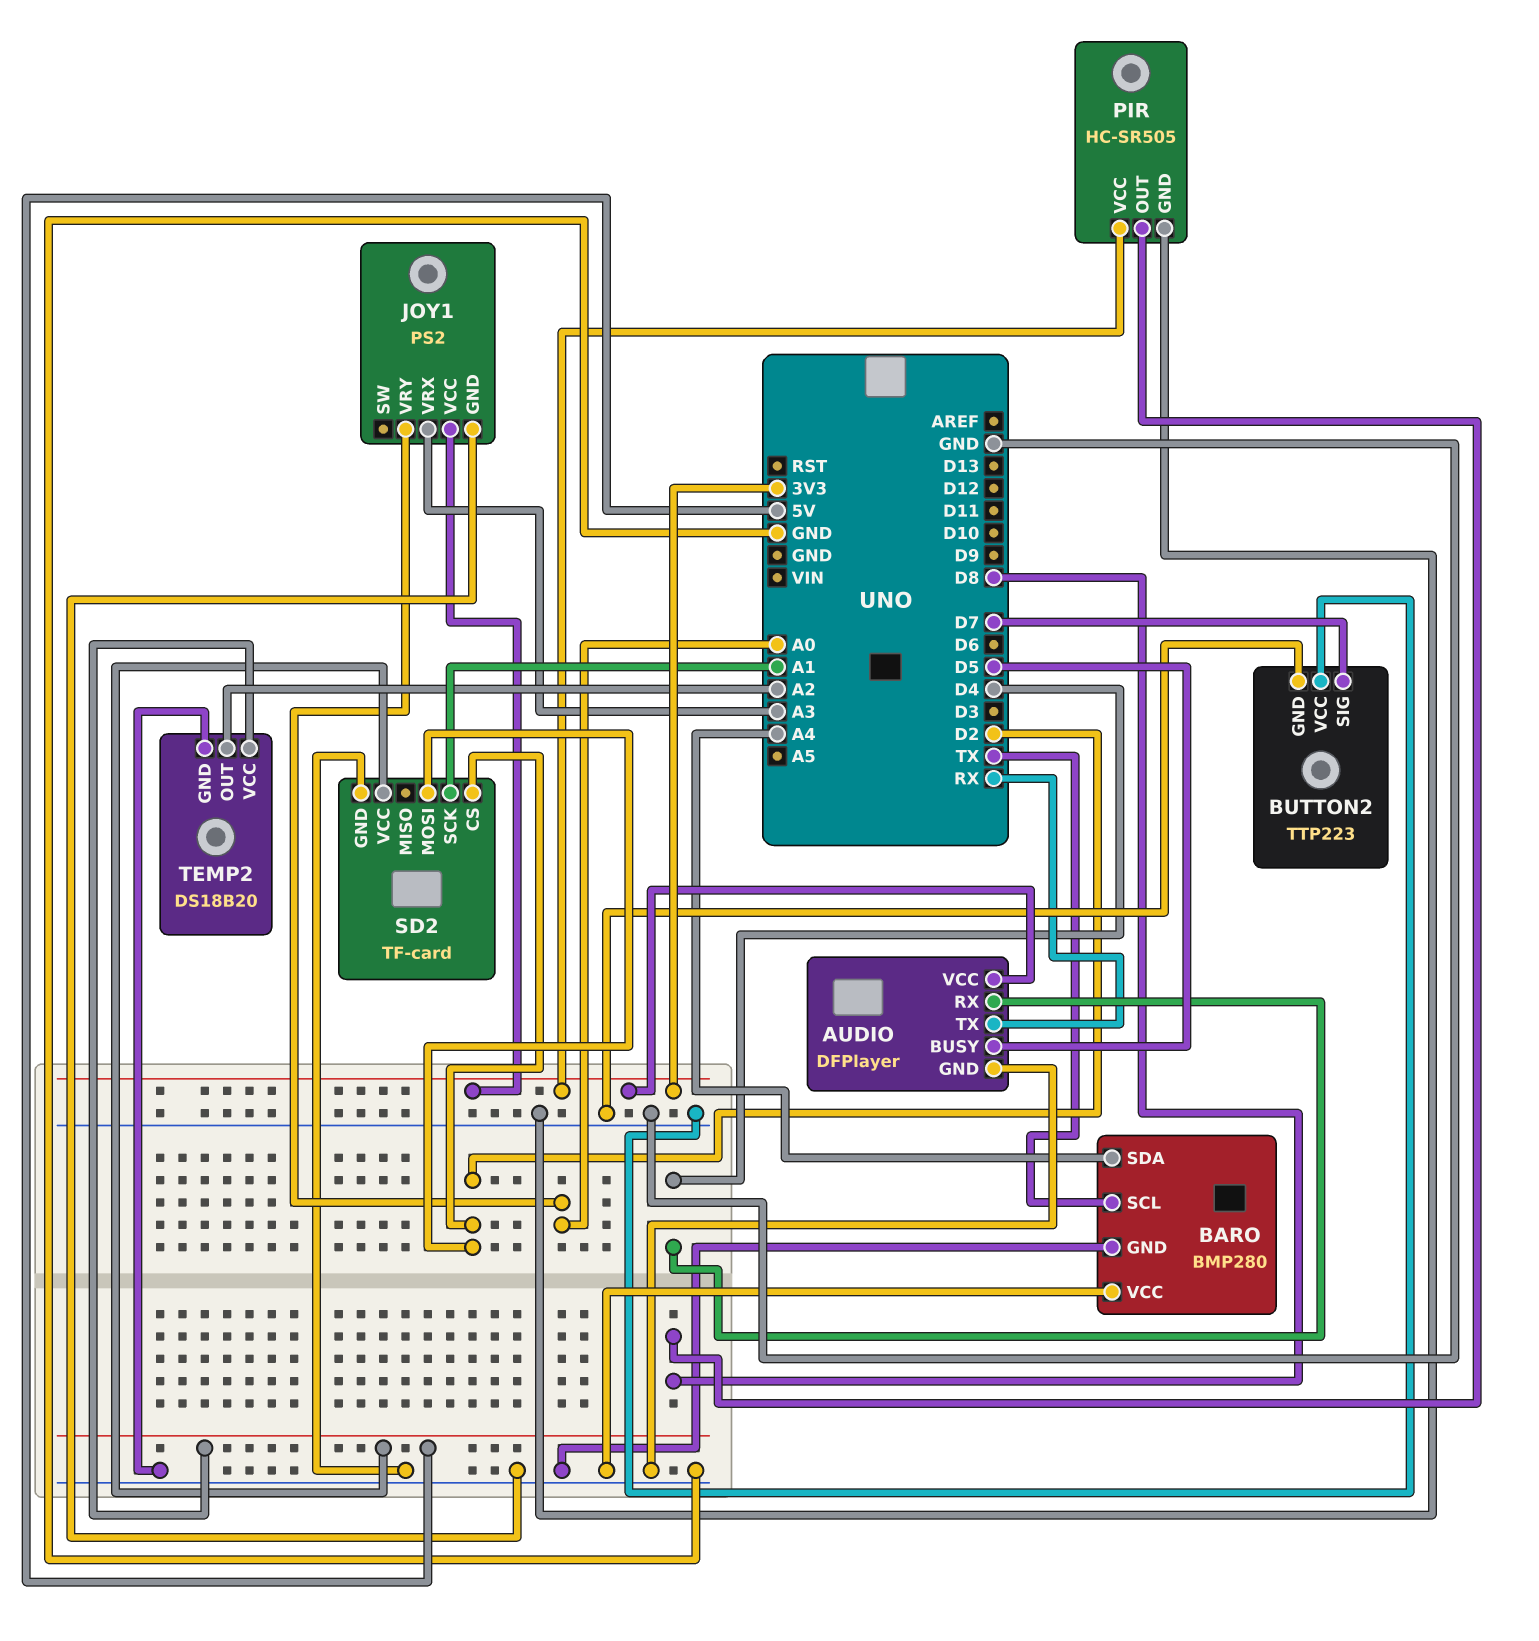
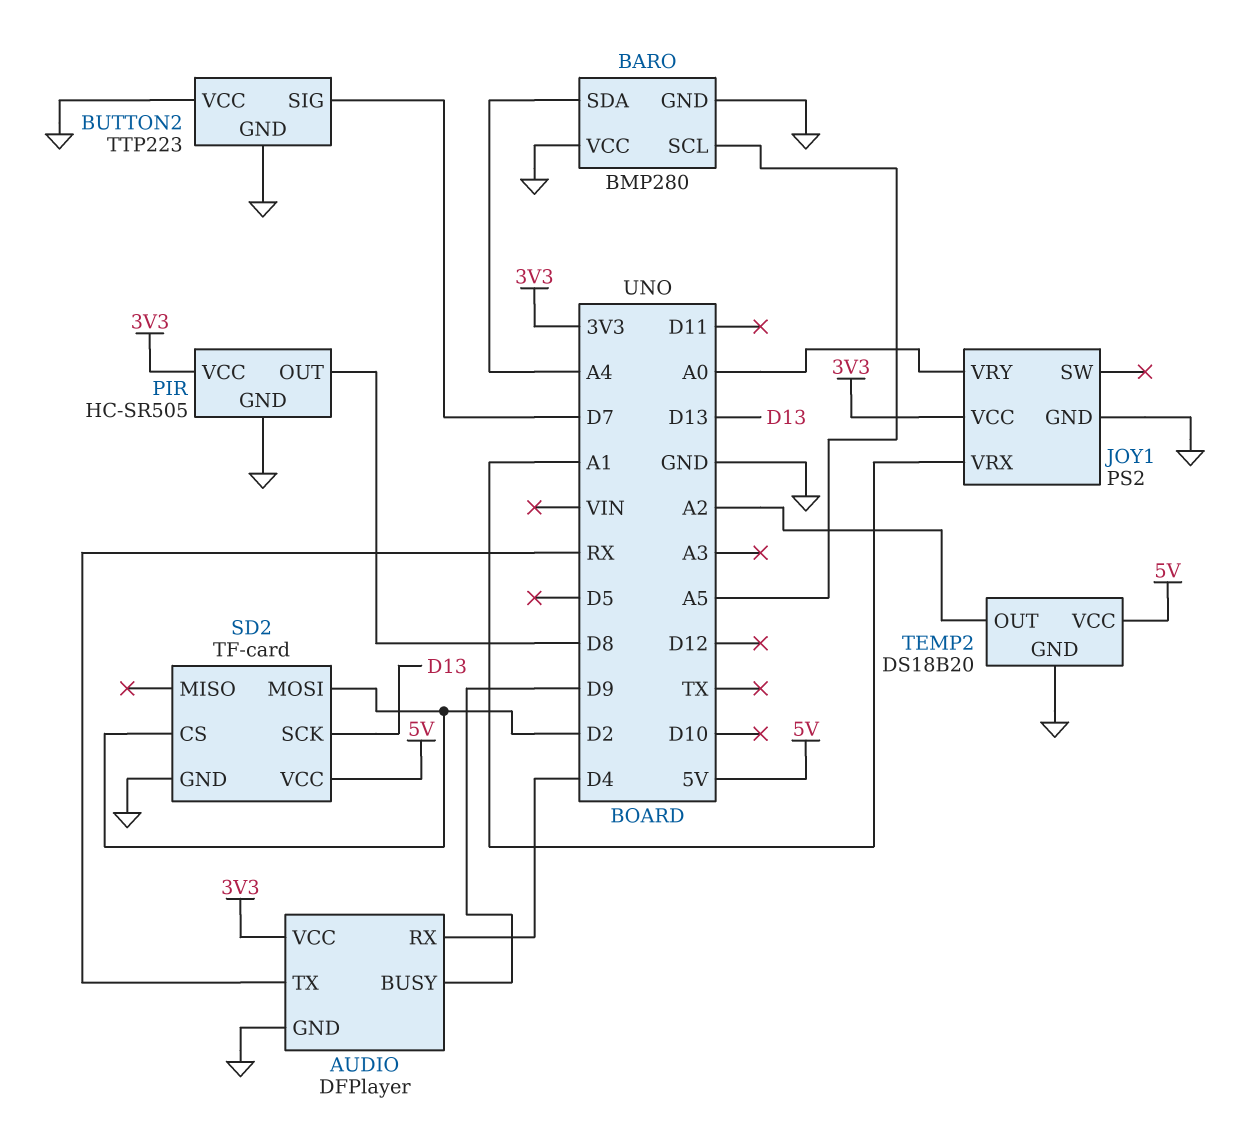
AUDIO pin BUSY: D5 -> D9
BARO pin SCL: TX -> A5
JOY1 pin VRX: A3 -> A1
SD2 pin SCK: A1 -> D13

